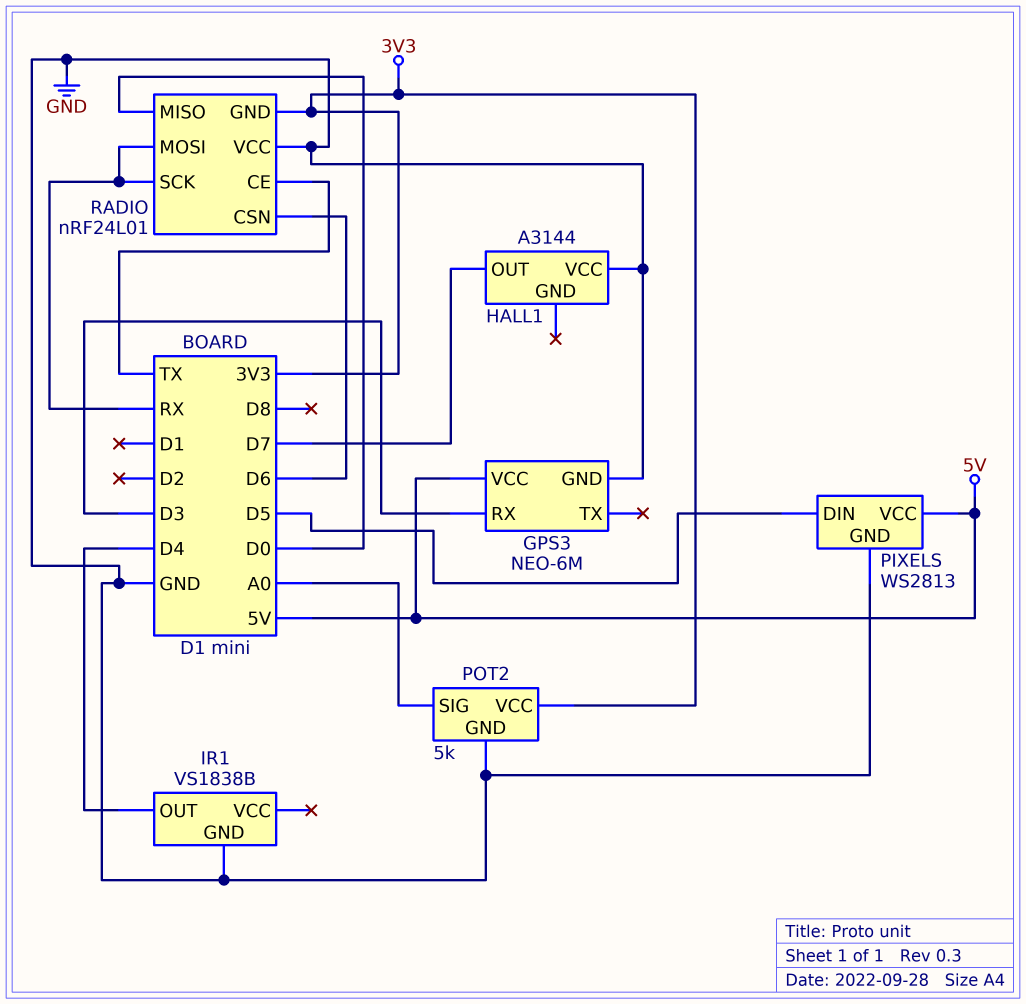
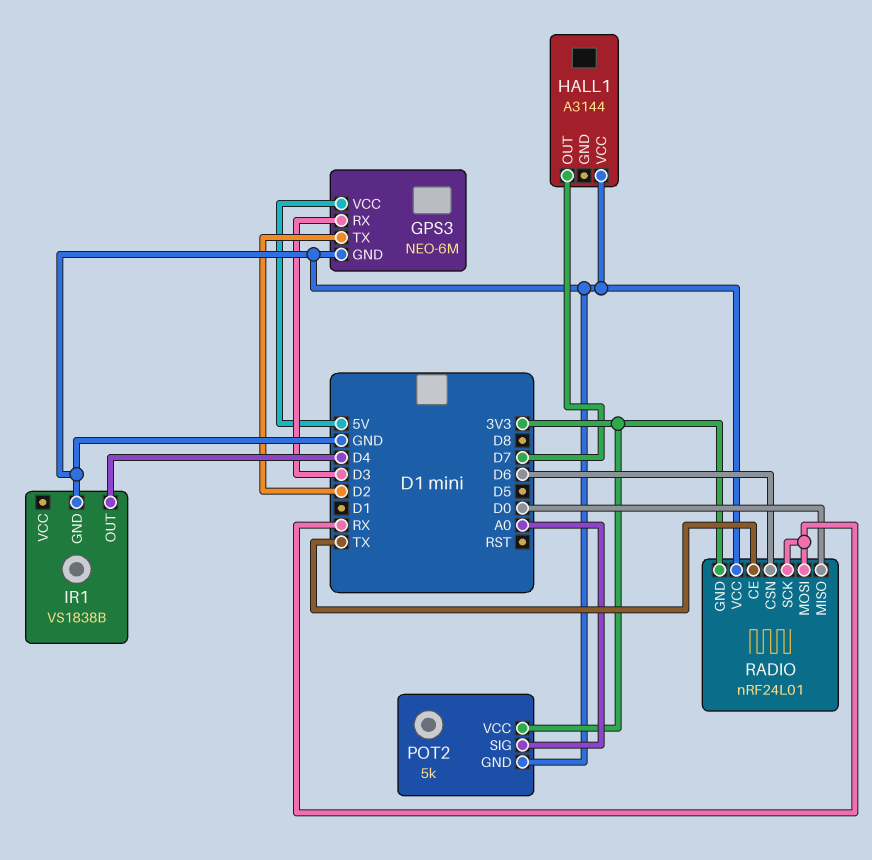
GPS3 pin TX: none -> D2
PIXELS: WS2813 -> none
PIXELS pin DIN: D5 -> none
PIXELS pin GND: GND -> none
PIXELS pin VCC: 5V -> none

